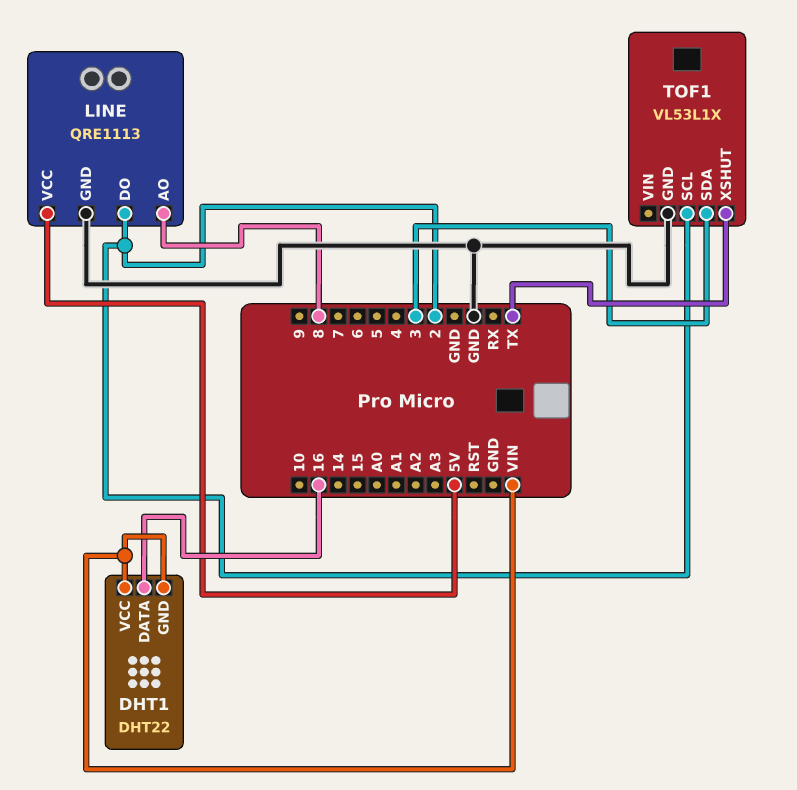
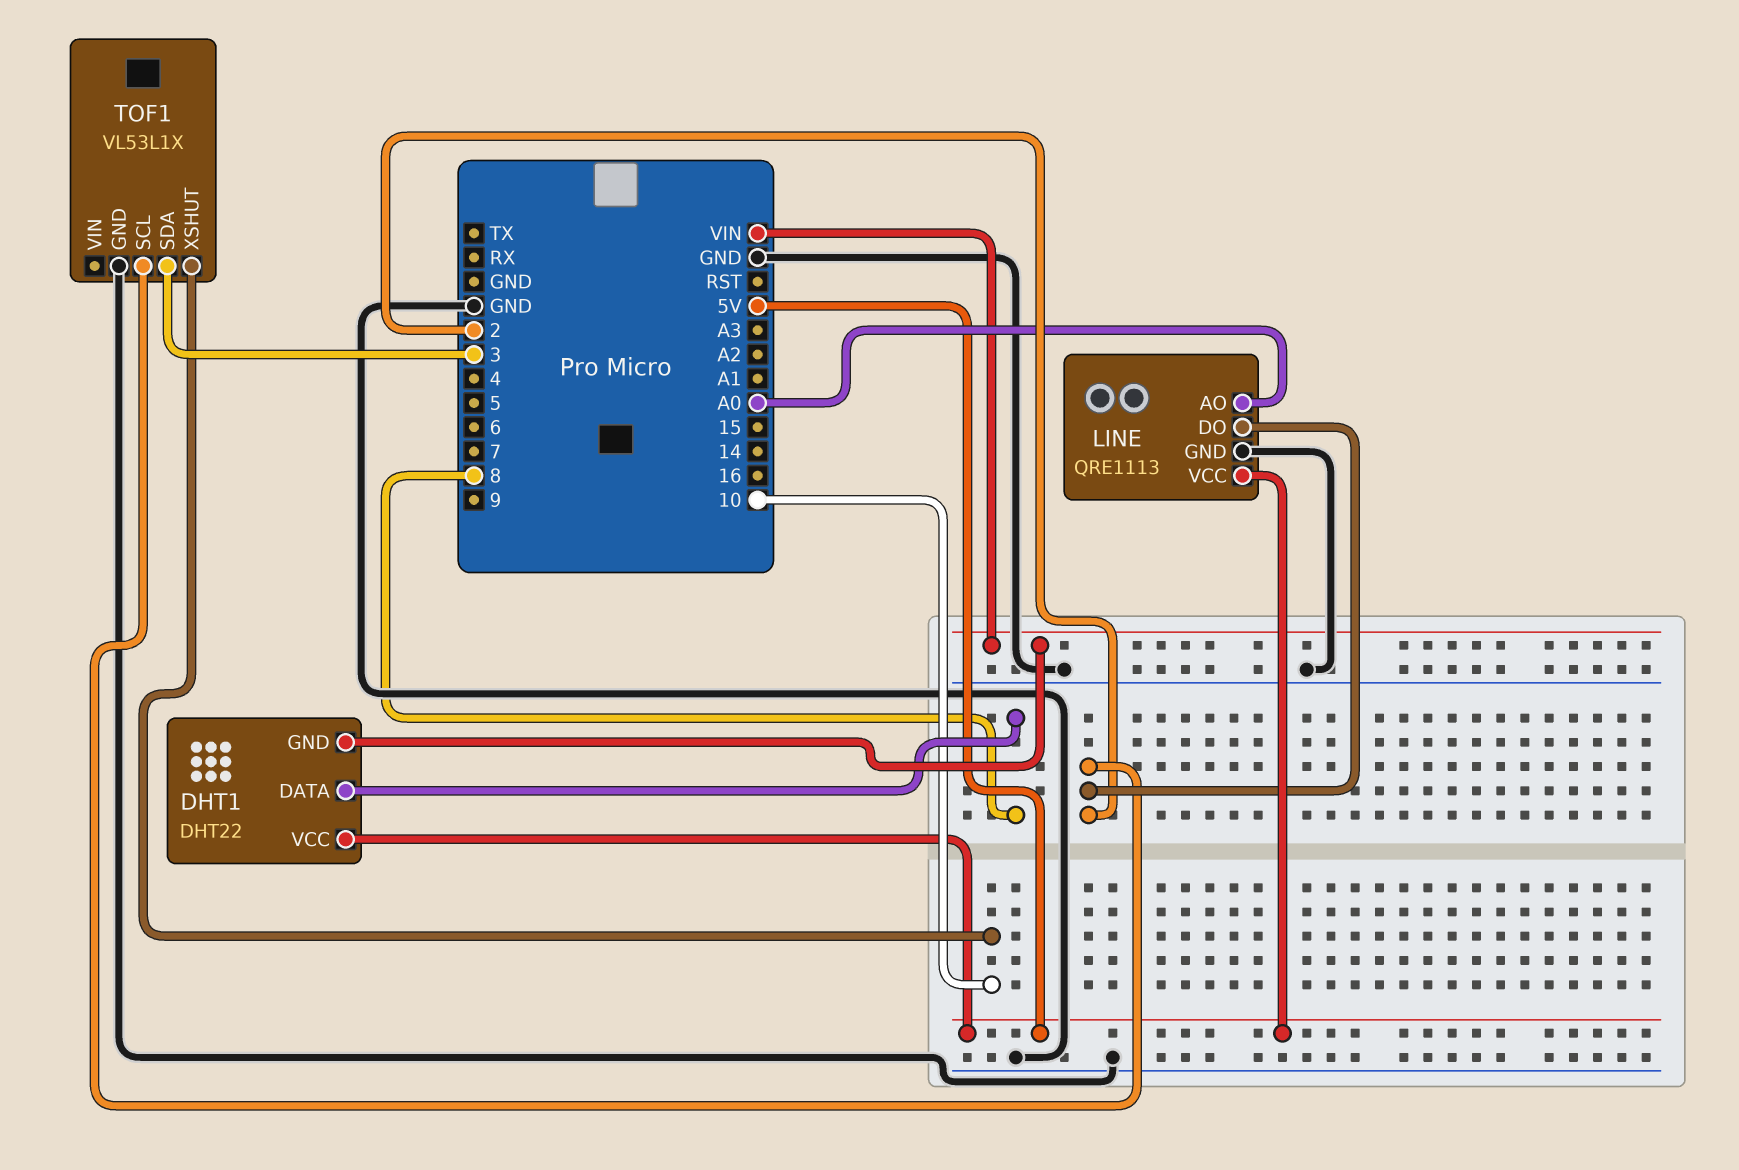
DHT1 pin DATA: 16 -> 8
DHT1 pin VCC: VIN -> 5V
LINE pin AO: 8 -> A0
TOF1 pin XSHUT: TX -> 10

